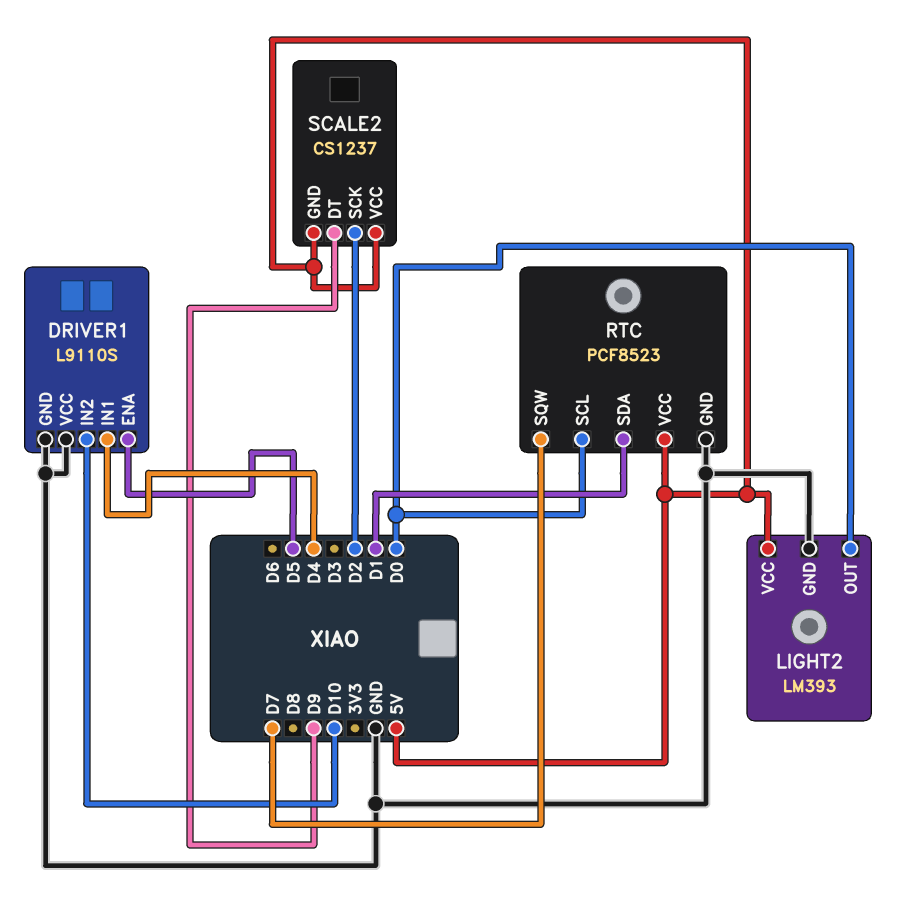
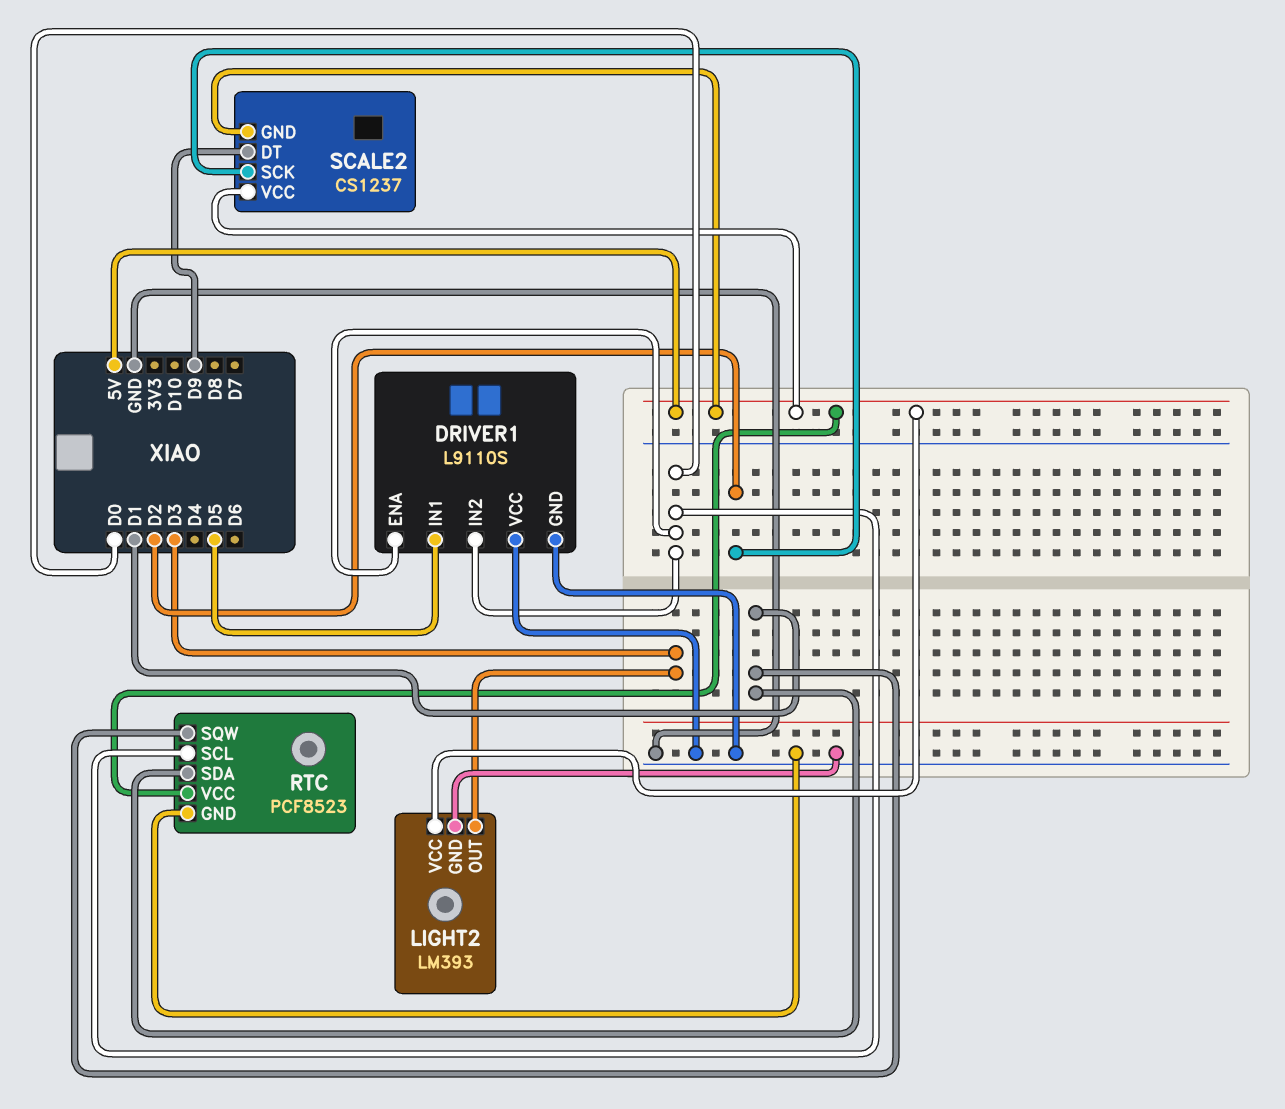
DRIVER1 pin ENA: D5 -> D0
DRIVER1 pin IN1: D4 -> D5
DRIVER1 pin IN2: D10 -> D0
LIGHT2 pin OUT: D0 -> D3
RTC pin SQW: D7 -> D1

